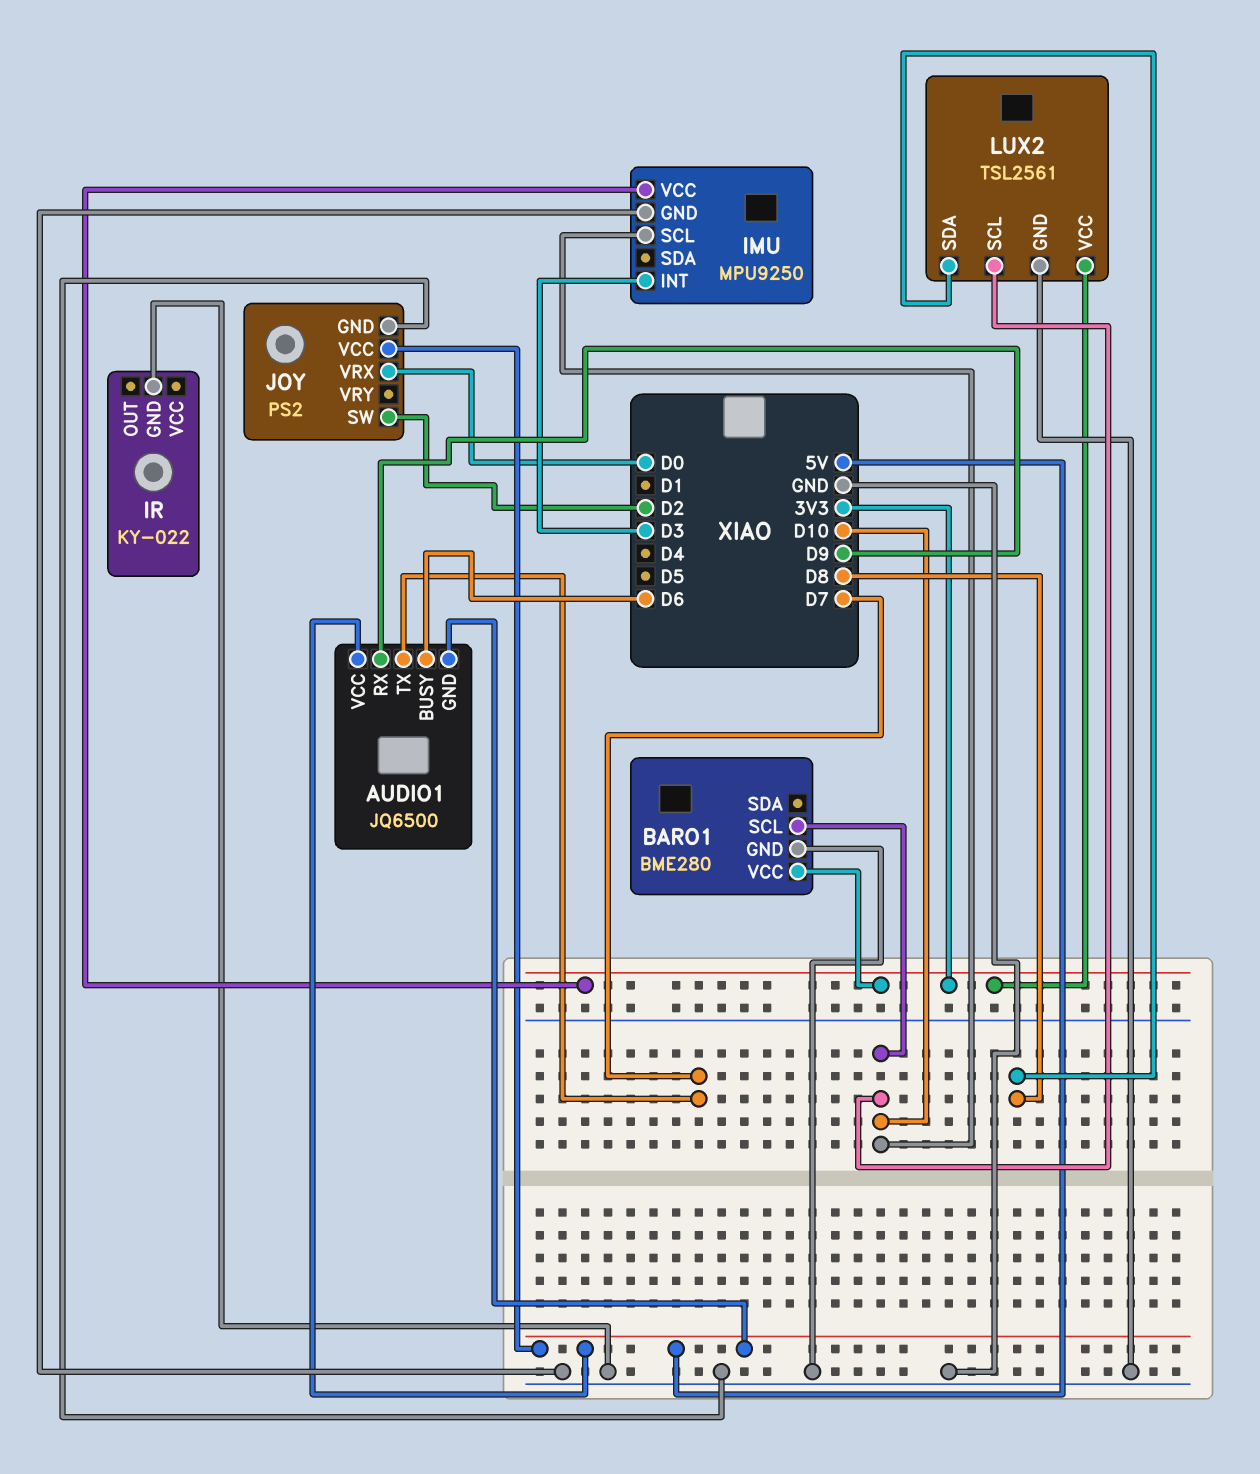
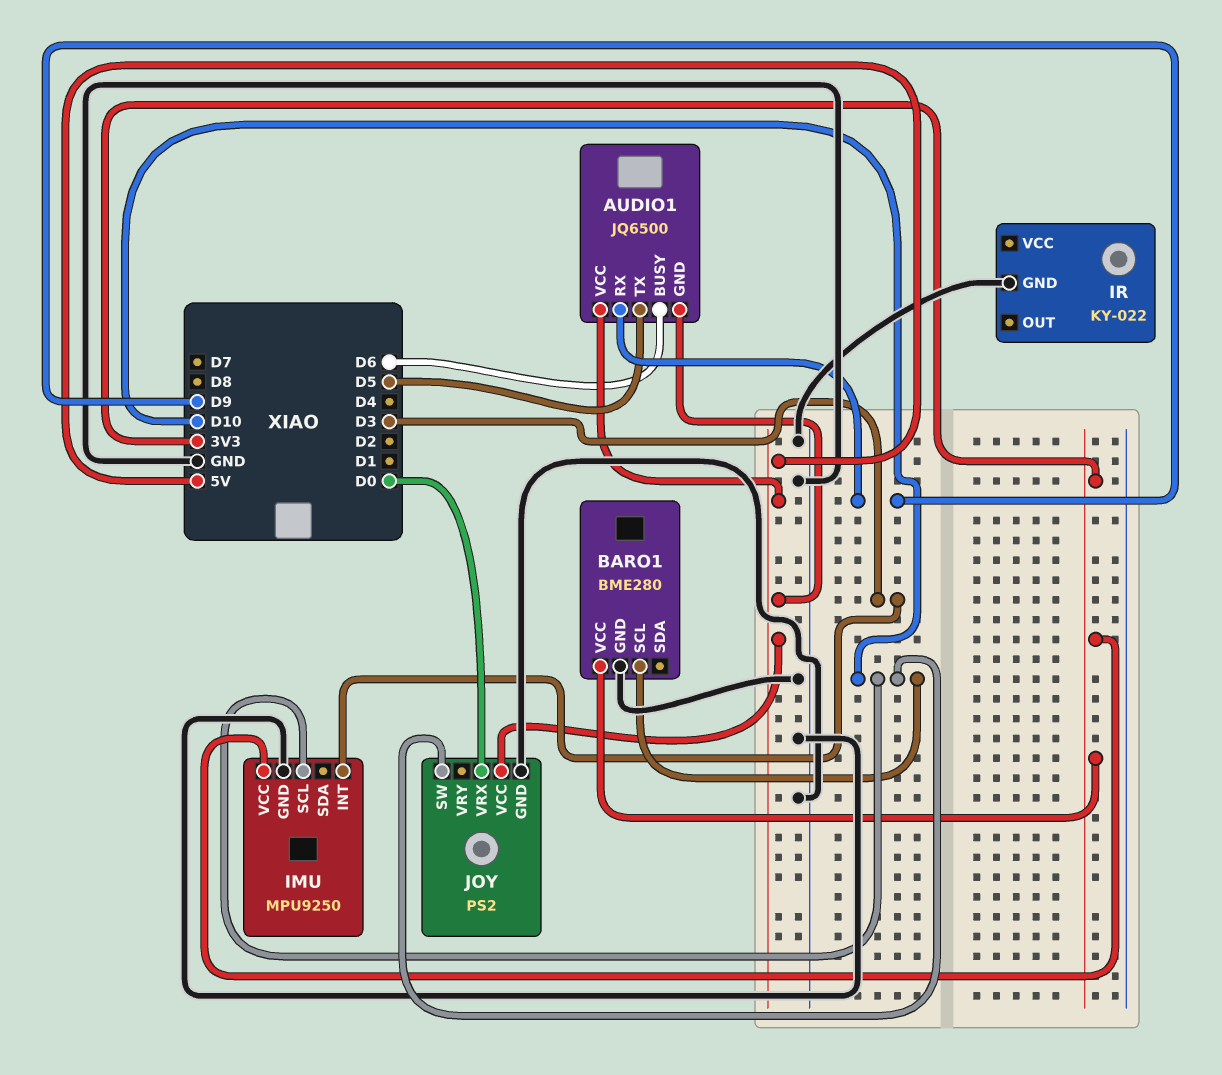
AUDIO1 pin TX: D7 -> D5
JOY pin SW: D2 -> D10
LUX2: TSL2561 -> none
LUX2 pin GND: GND -> none
LUX2 pin SCL: D10 -> none
LUX2 pin SDA: D8 -> none
LUX2 pin VCC: 3V3 -> none

